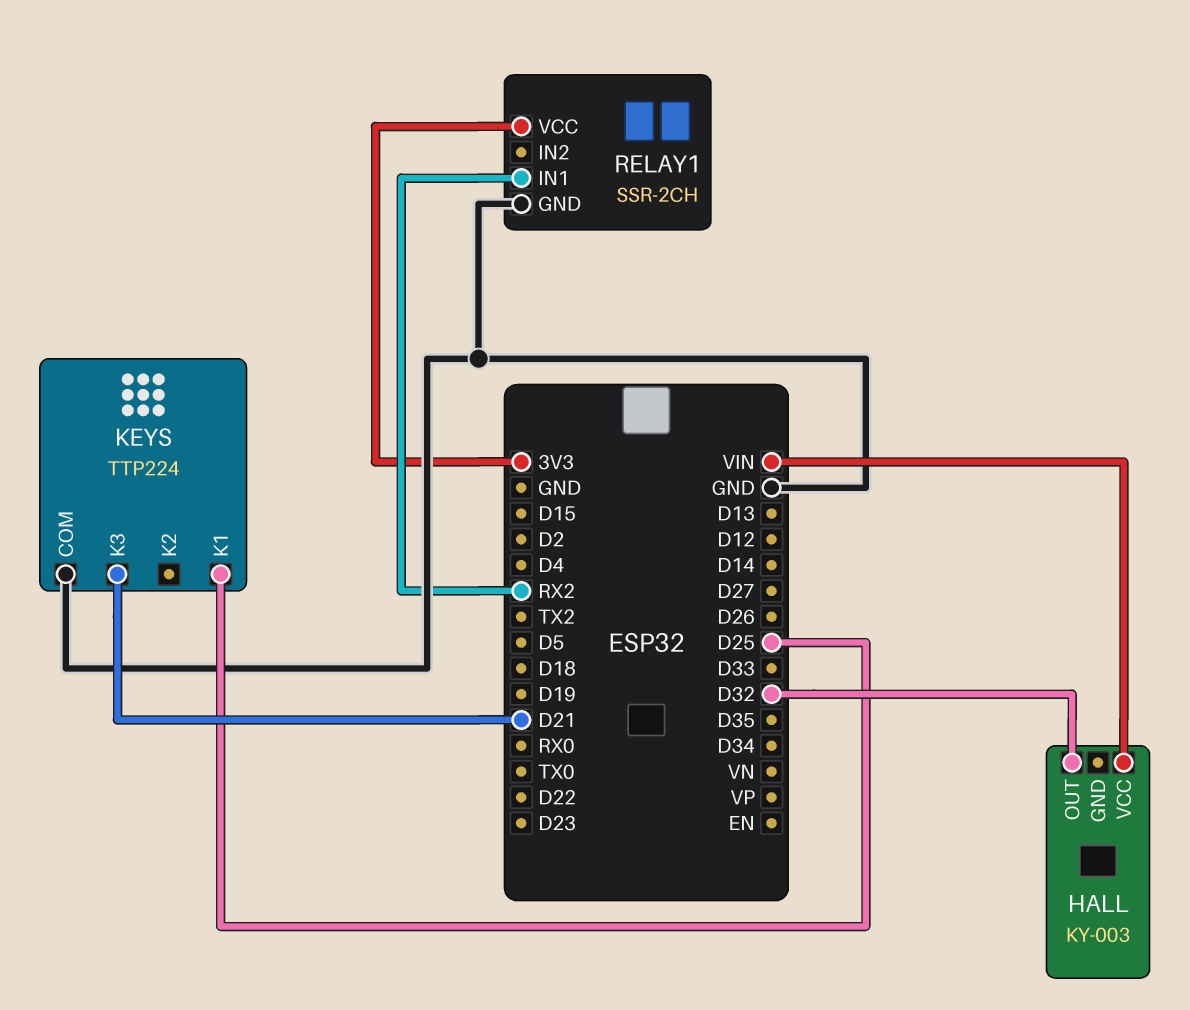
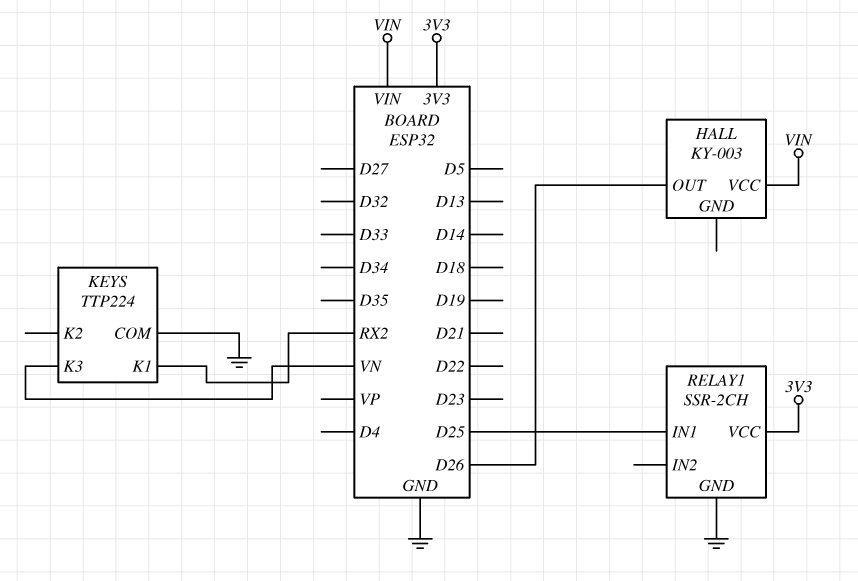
HALL pin OUT: D32 -> D26
KEYS pin K1: D25 -> RX2
KEYS pin K3: D21 -> VN
RELAY1 pin IN1: RX2 -> D25

